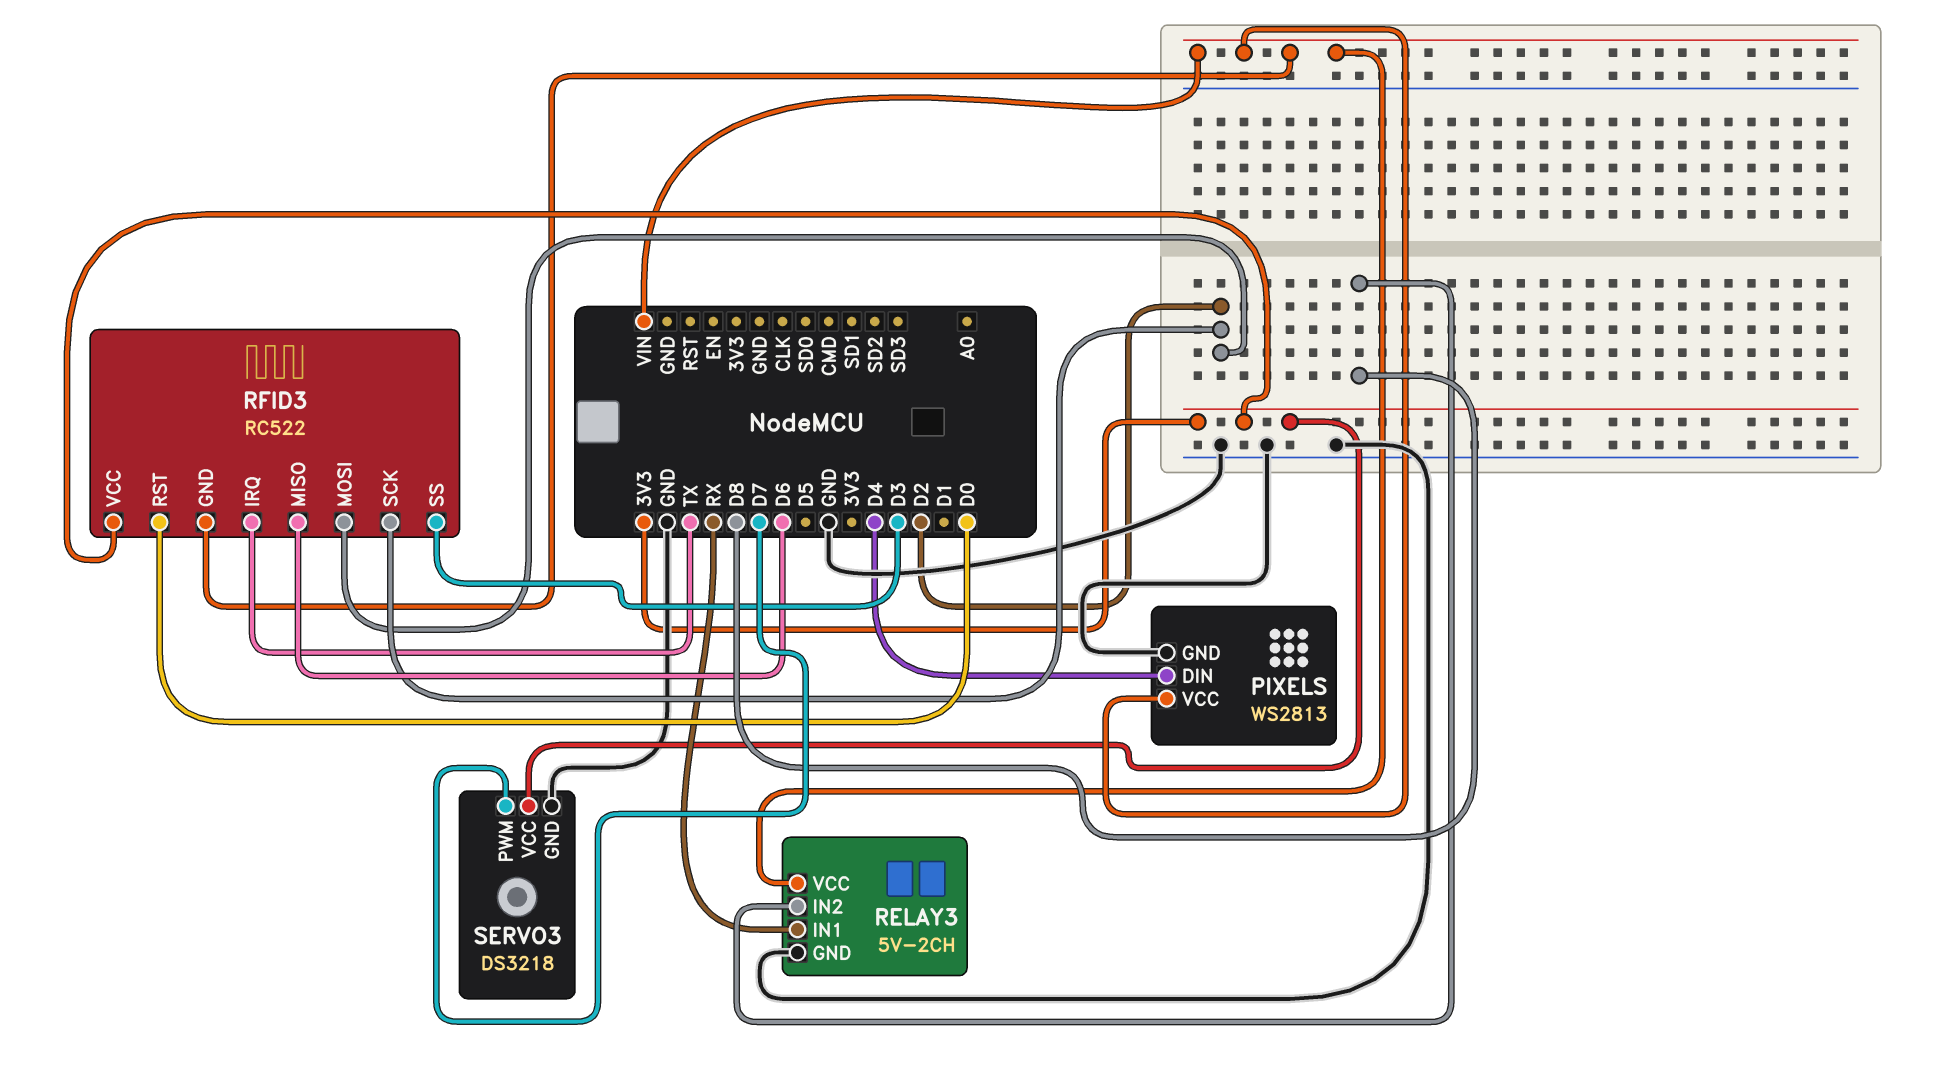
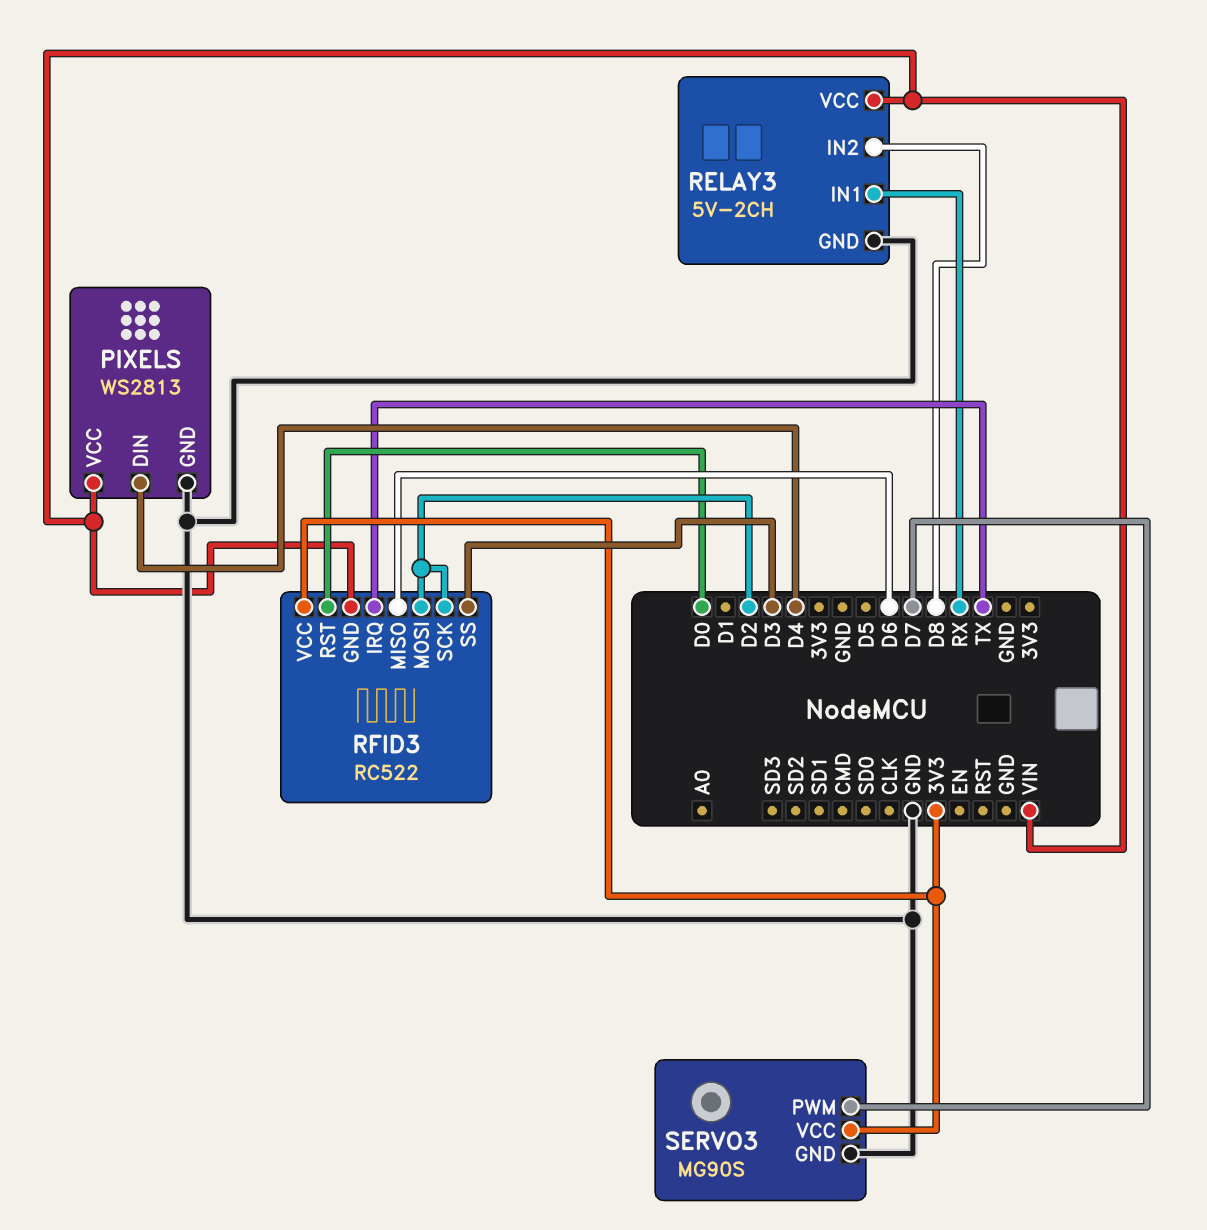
SERVO3: DS3218 -> MG90S

